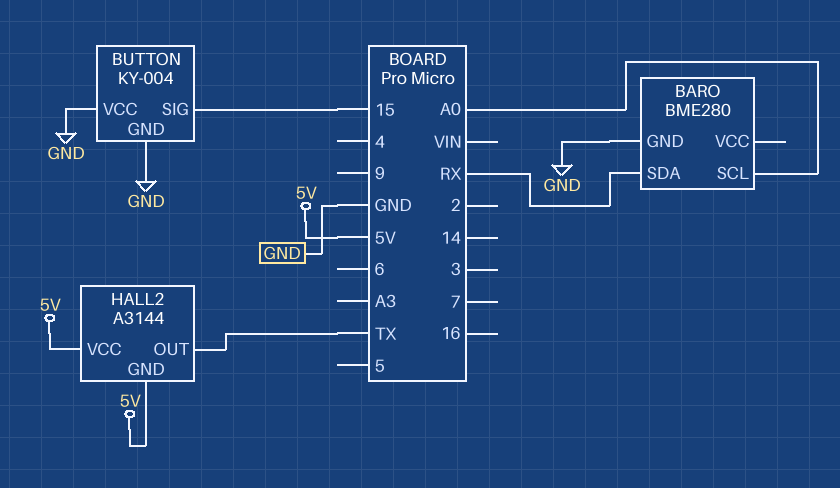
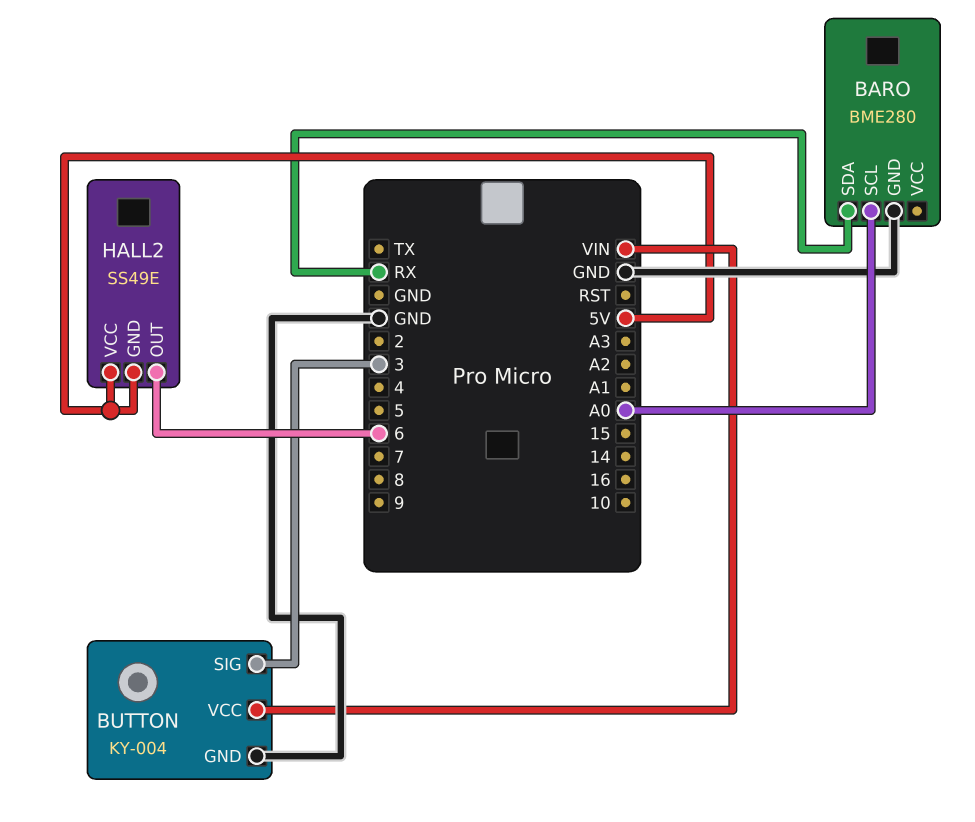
BUTTON pin SIG: 15 -> 3
BUTTON pin VCC: GND -> VIN
HALL2: A3144 -> SS49E
HALL2 pin OUT: TX -> 6

